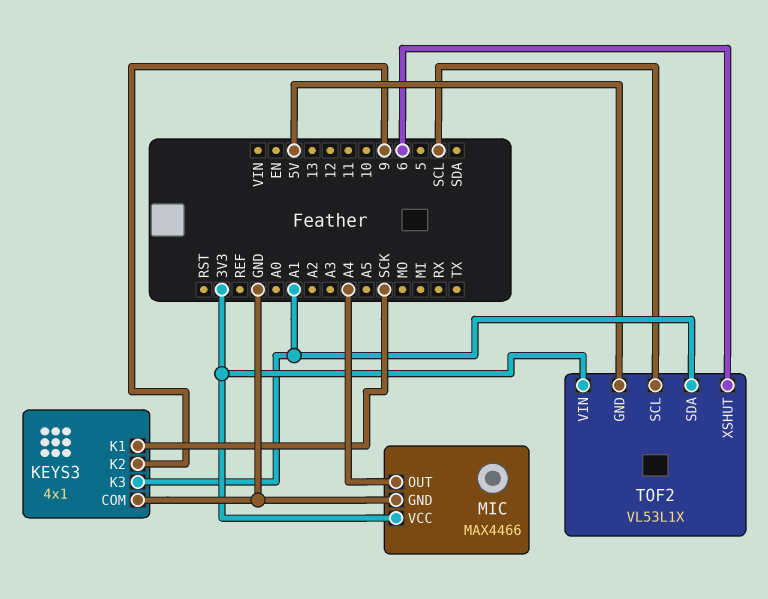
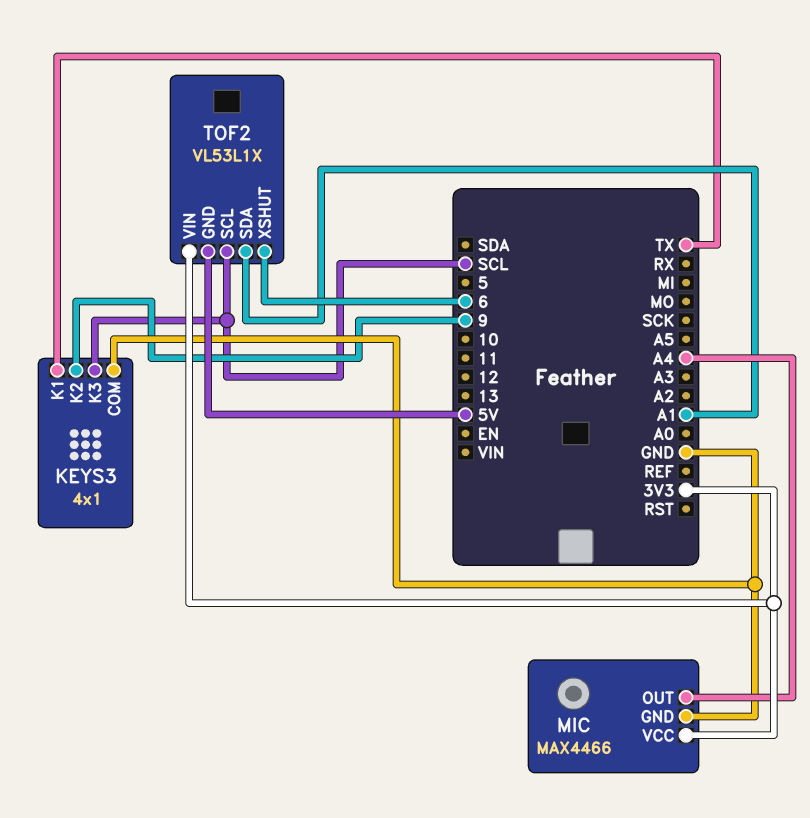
KEYS3 pin K1: SCK -> TX
KEYS3 pin K3: A1 -> SCL

